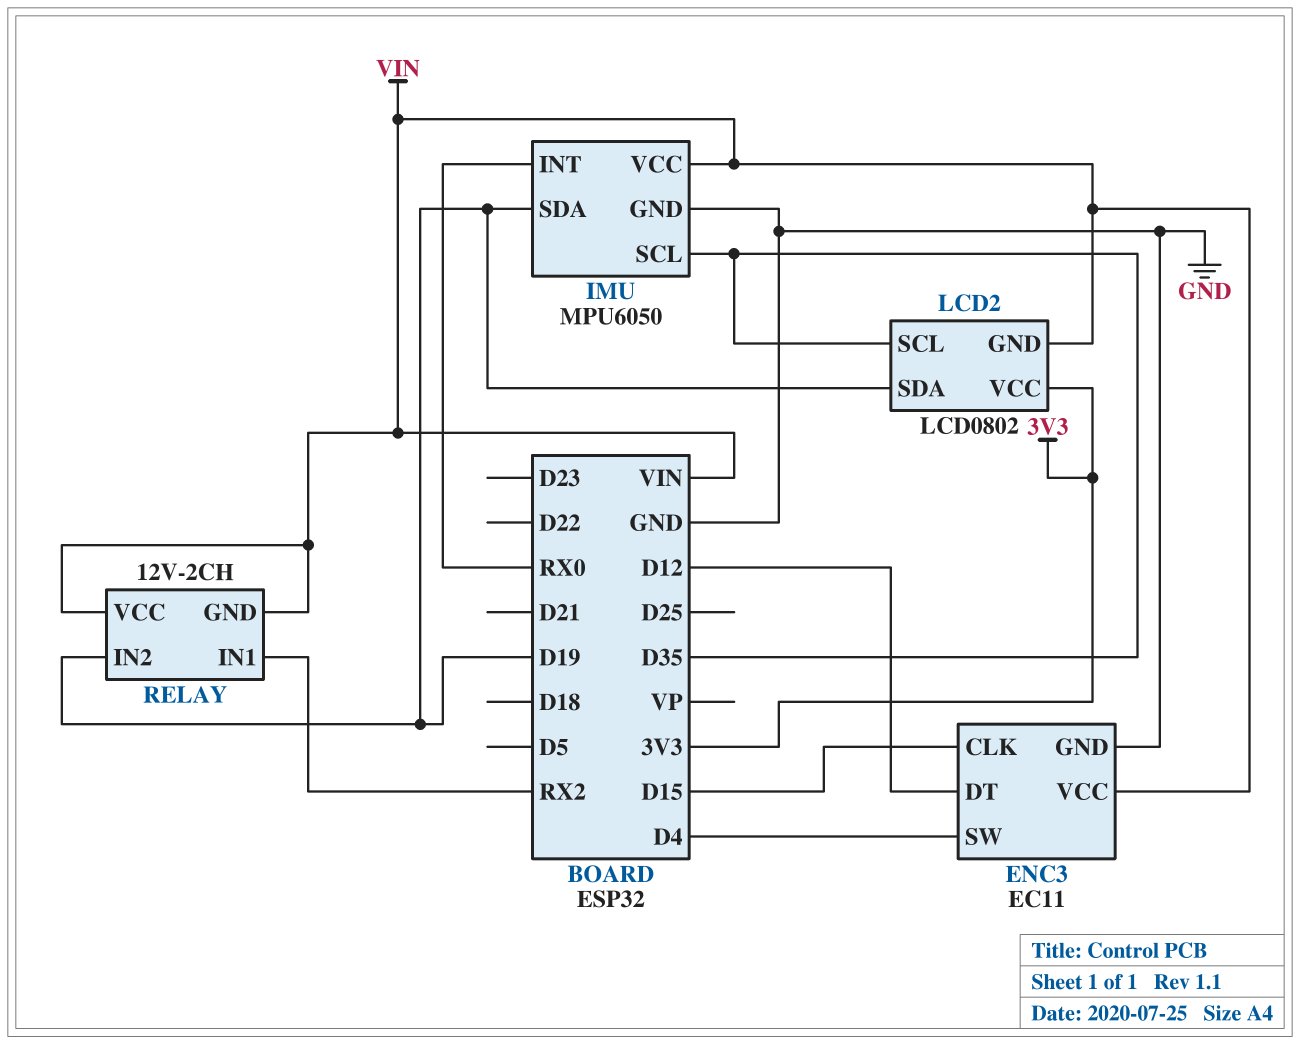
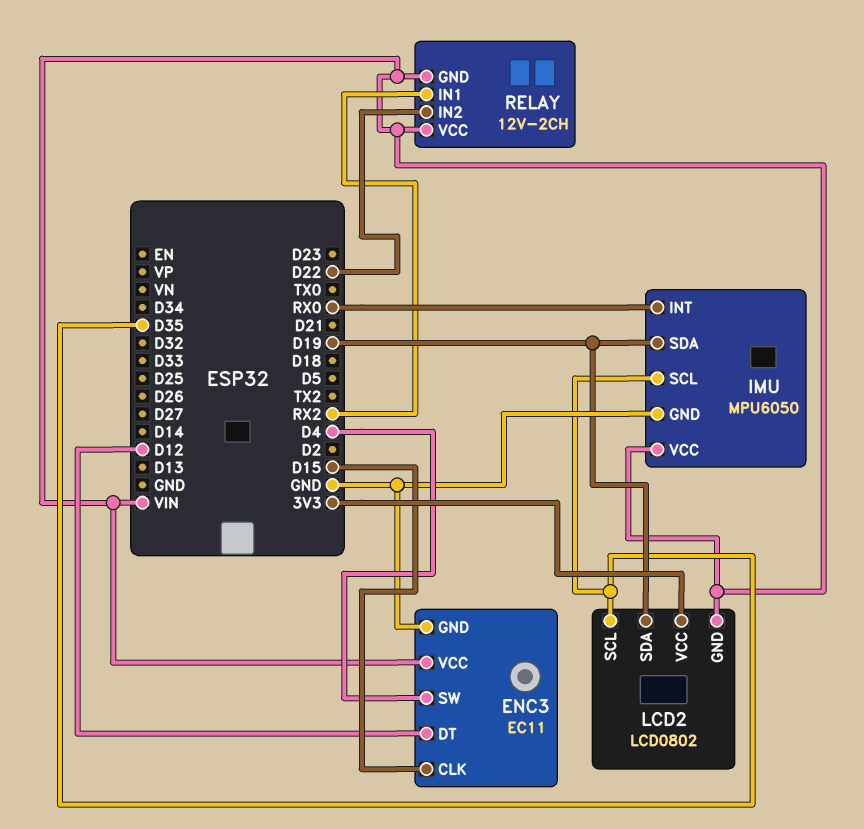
RELAY pin IN2: D19 -> D22

